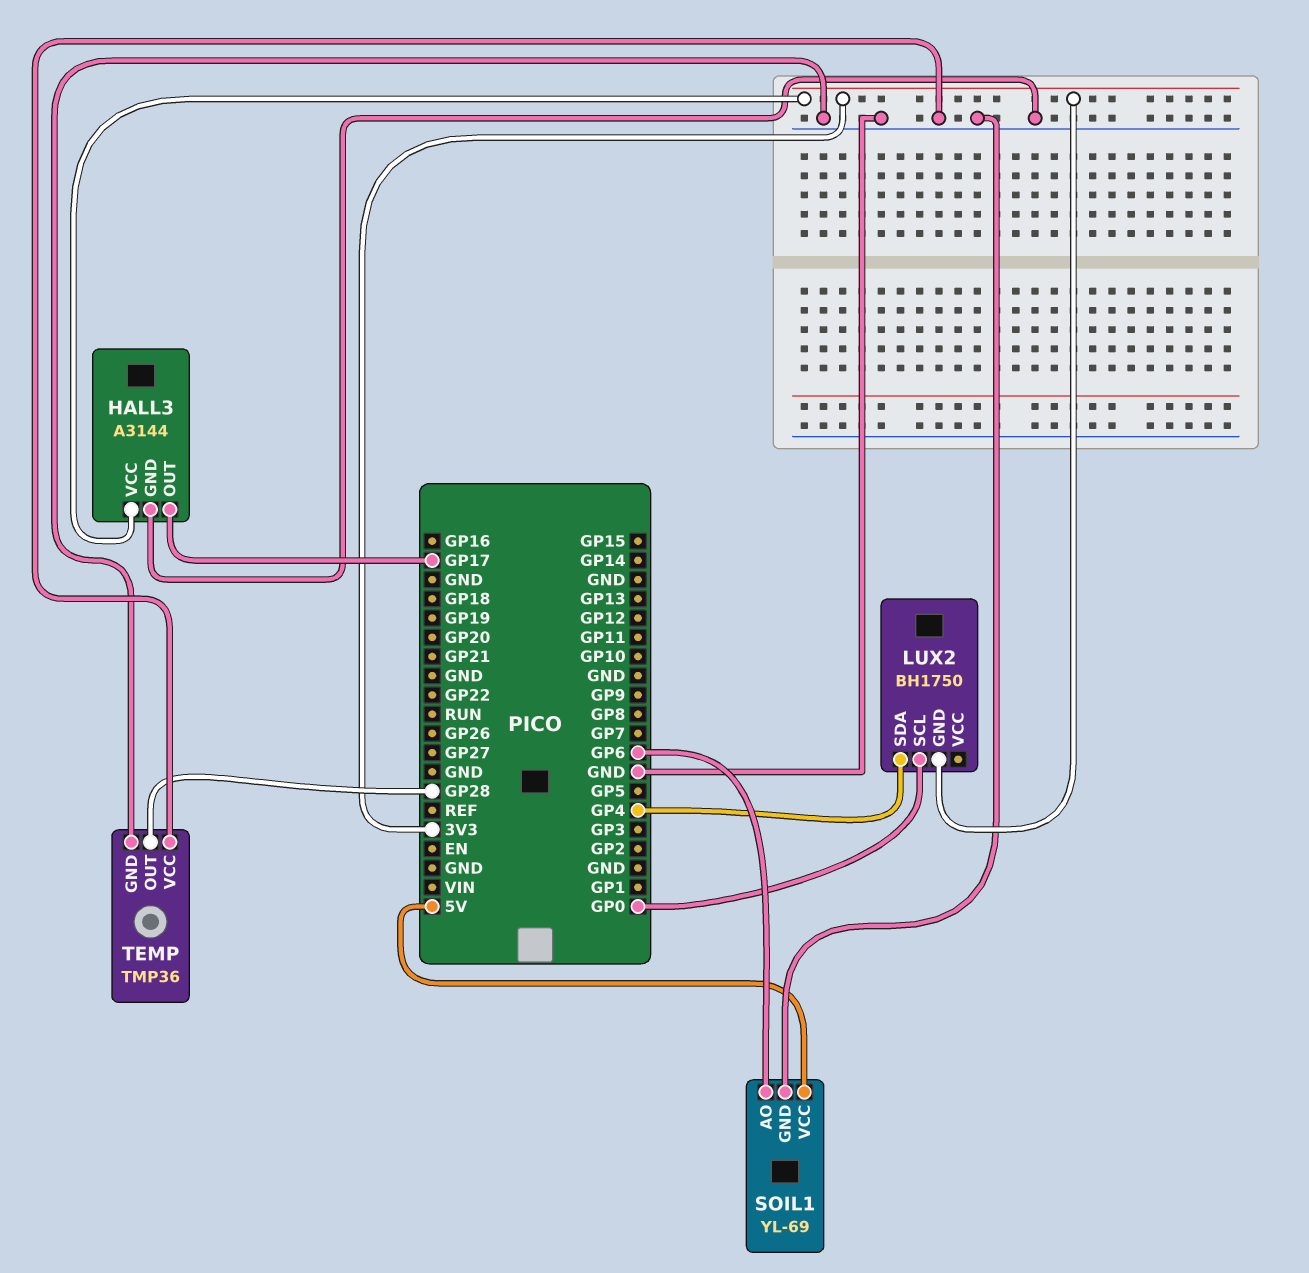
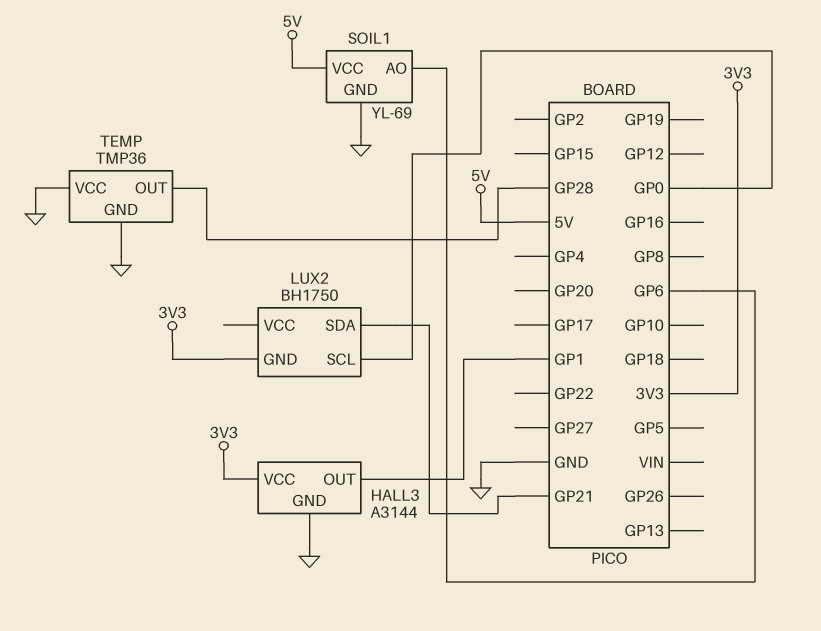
HALL3 pin OUT: GP17 -> GP1
LUX2 pin SDA: GP4 -> GP21

